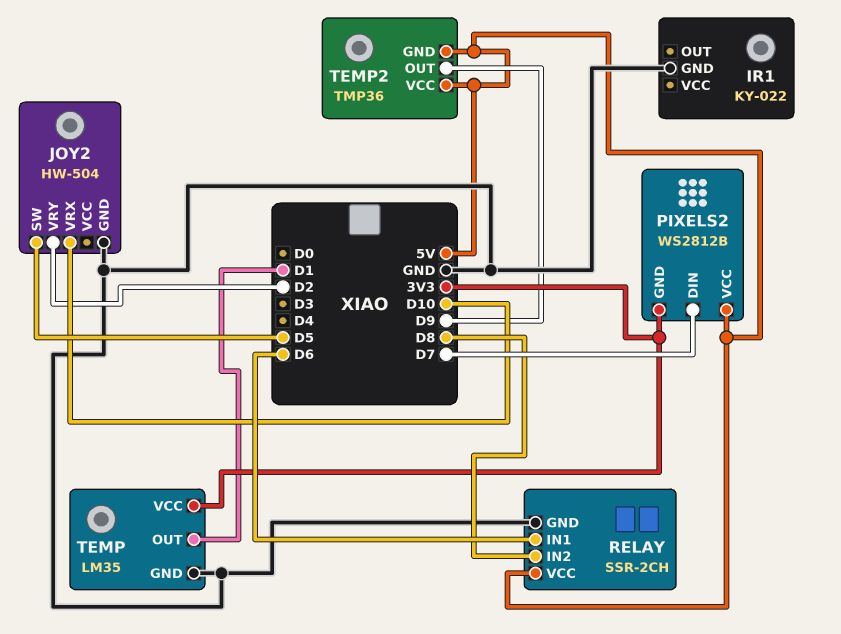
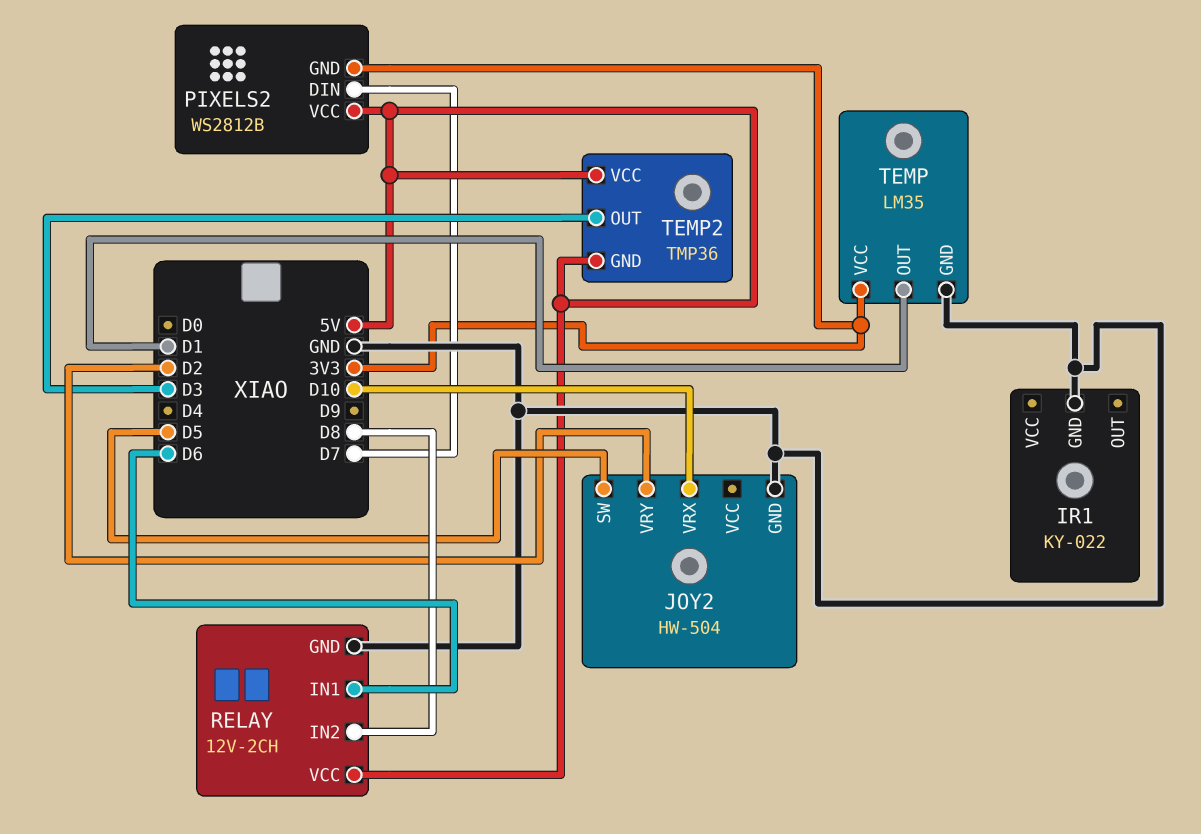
RELAY: SSR-2CH -> 12V-2CH
TEMP2 pin OUT: D9 -> D3

